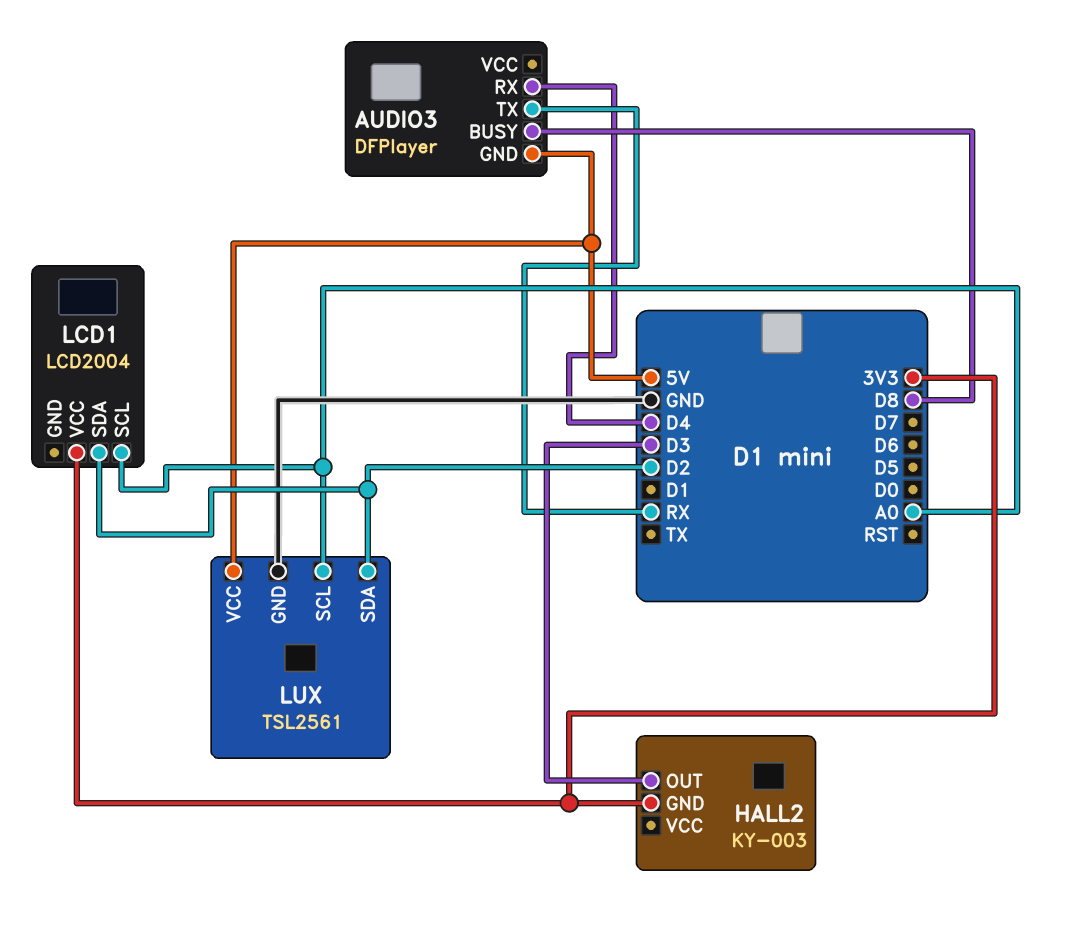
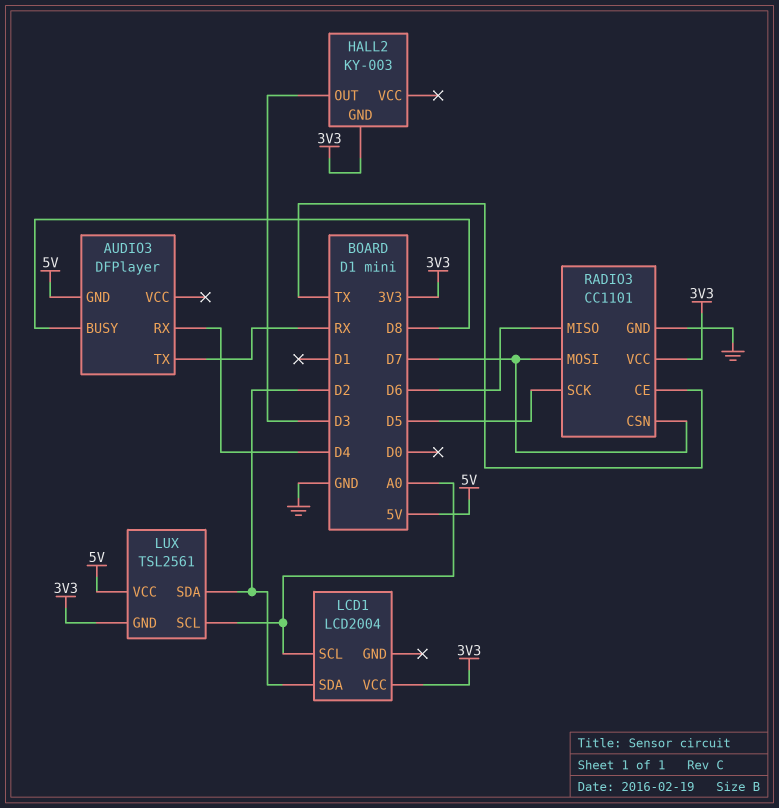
LUX pin GND: GND -> 3V3
RADIO3: none -> CC1101
RADIO3 pin CE: none -> TX
RADIO3 pin CSN: none -> D7
RADIO3 pin GND: none -> GND
RADIO3 pin MISO: none -> D6
RADIO3 pin MOSI: none -> D7
RADIO3 pin SCK: none -> D5
RADIO3 pin VCC: none -> 3V3

